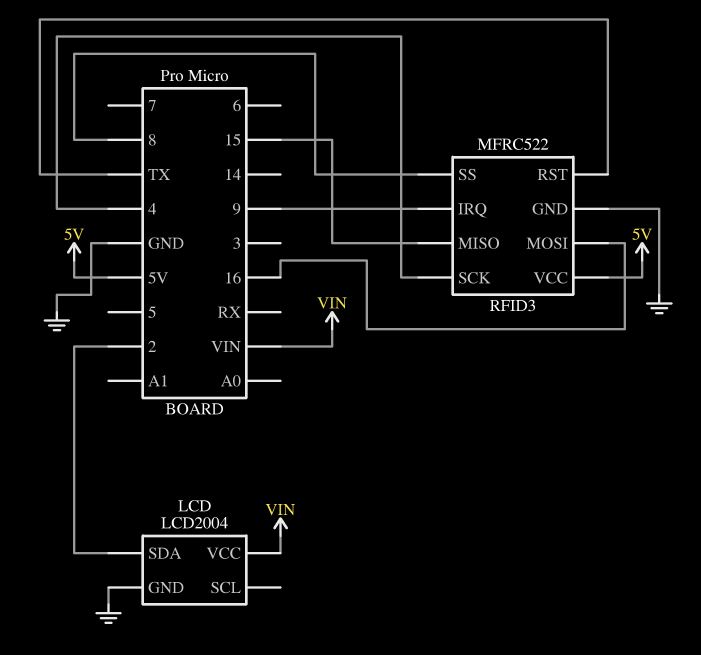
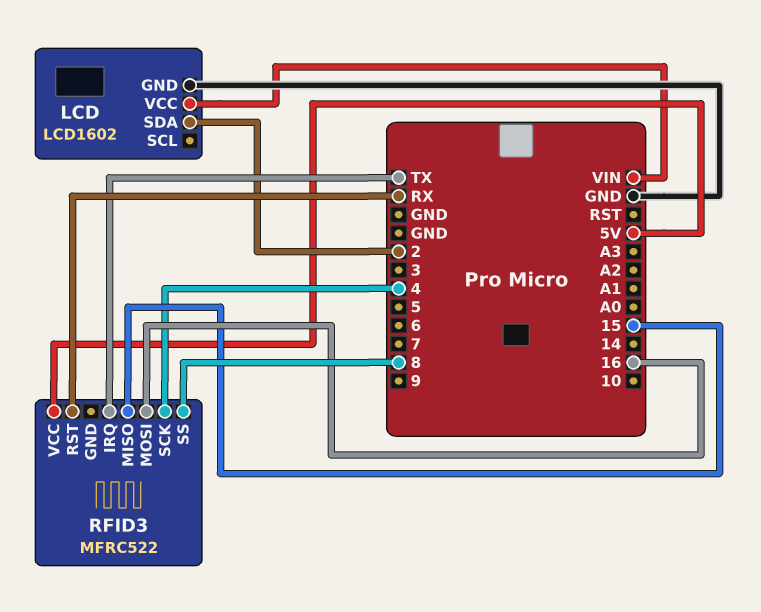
LCD: LCD2004 -> LCD1602
RFID3 pin GND: GND -> none
RFID3 pin IRQ: 9 -> TX
RFID3 pin RST: TX -> RX

